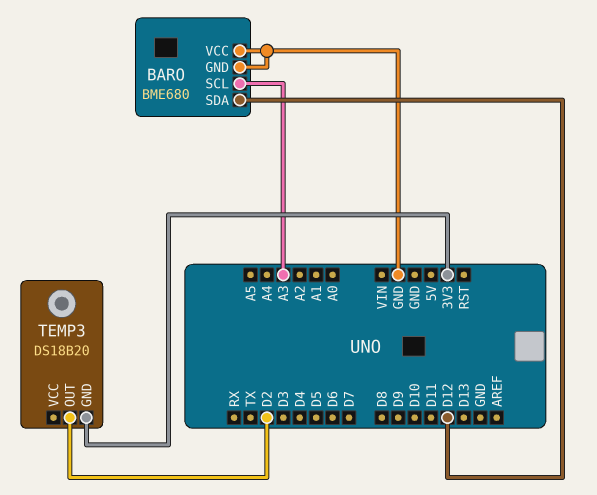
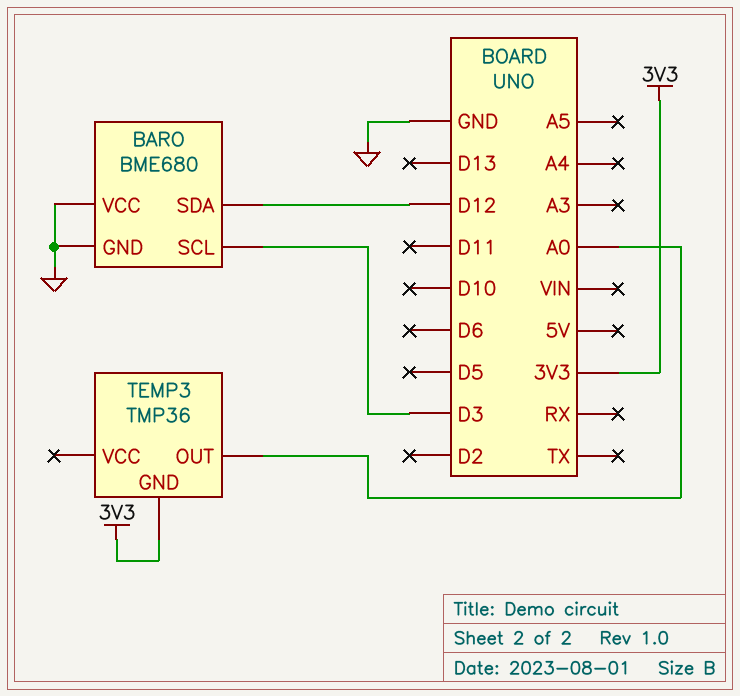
BARO pin SCL: A3 -> D3
TEMP3: DS18B20 -> TMP36
TEMP3 pin OUT: D2 -> A0

